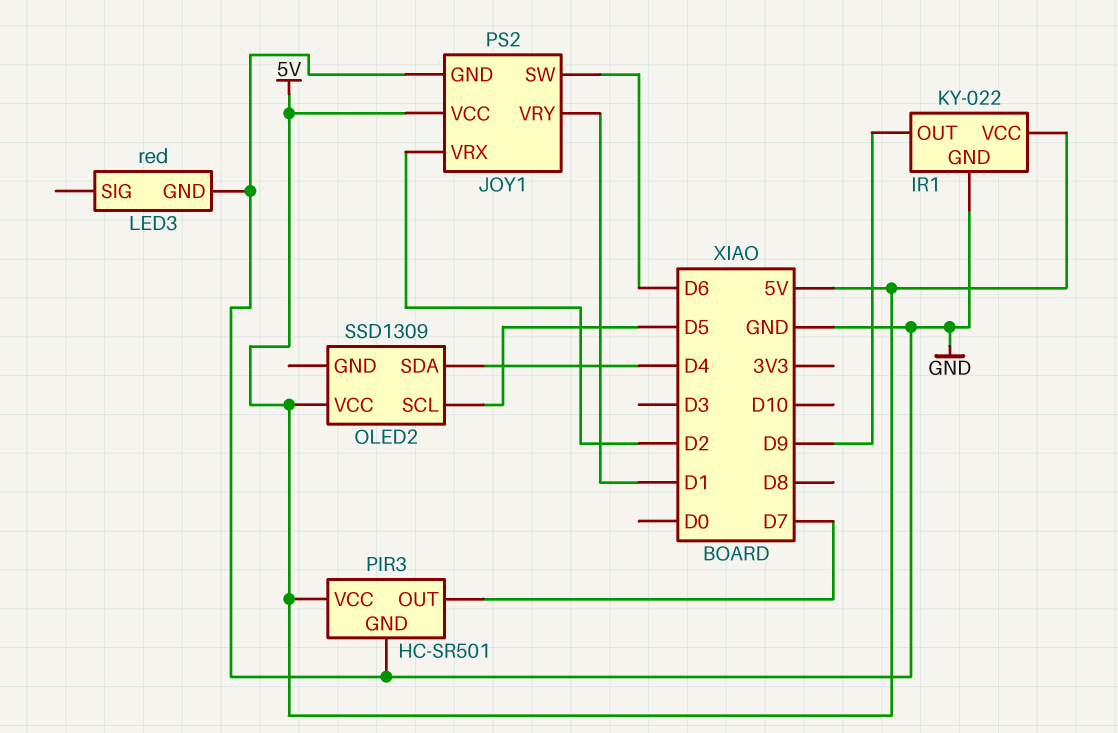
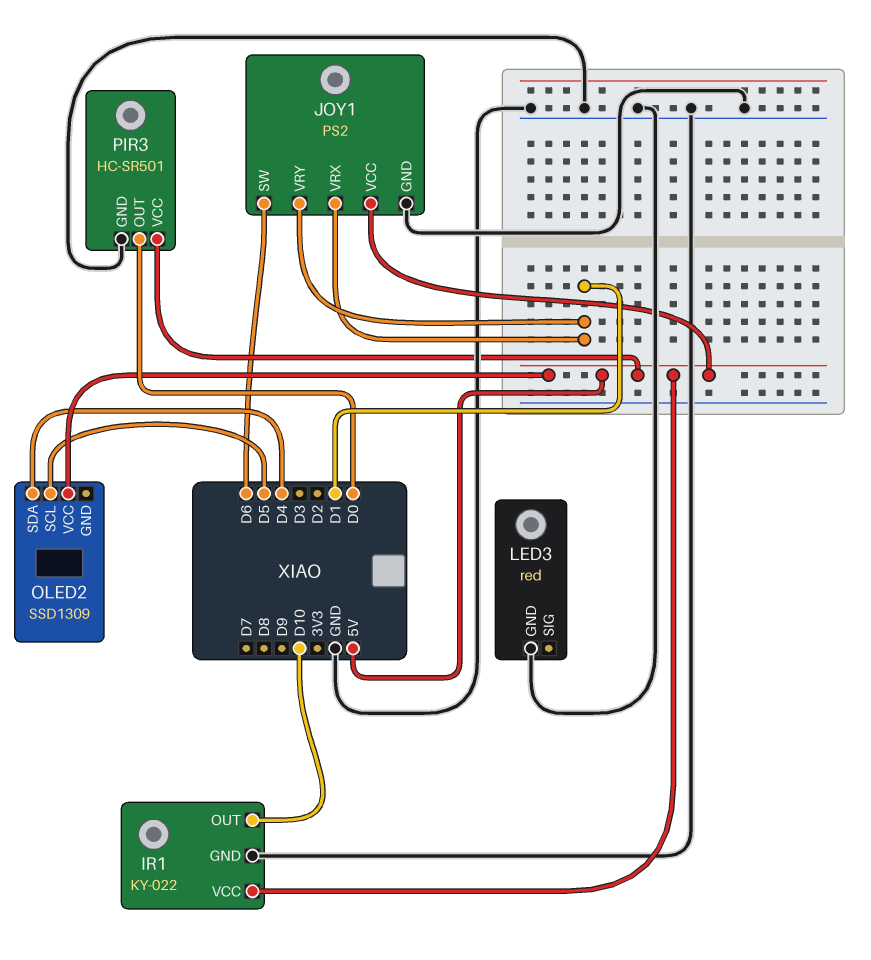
IR1 pin OUT: D9 -> D10
JOY1 pin VRX: D2 -> D1
PIR3 pin OUT: D7 -> D0

